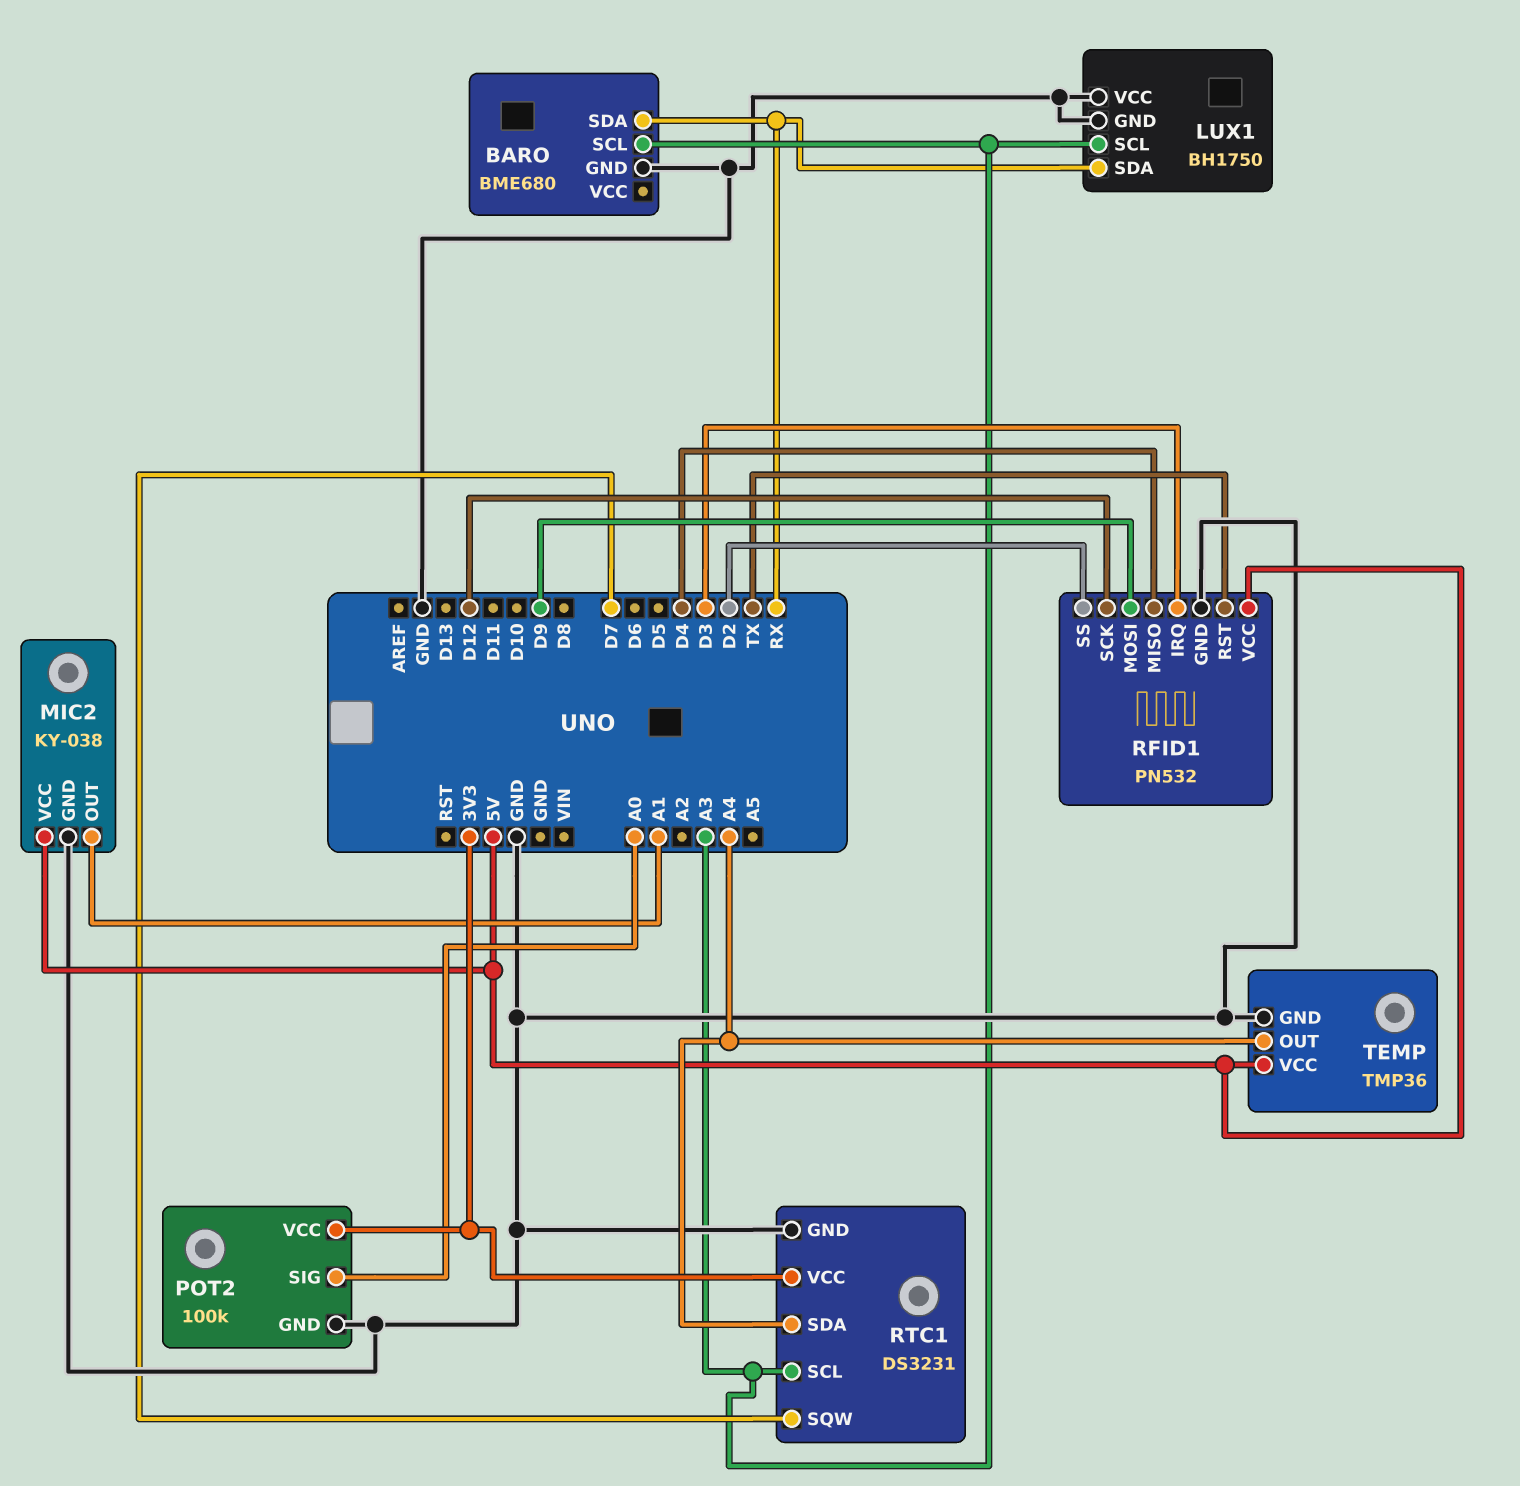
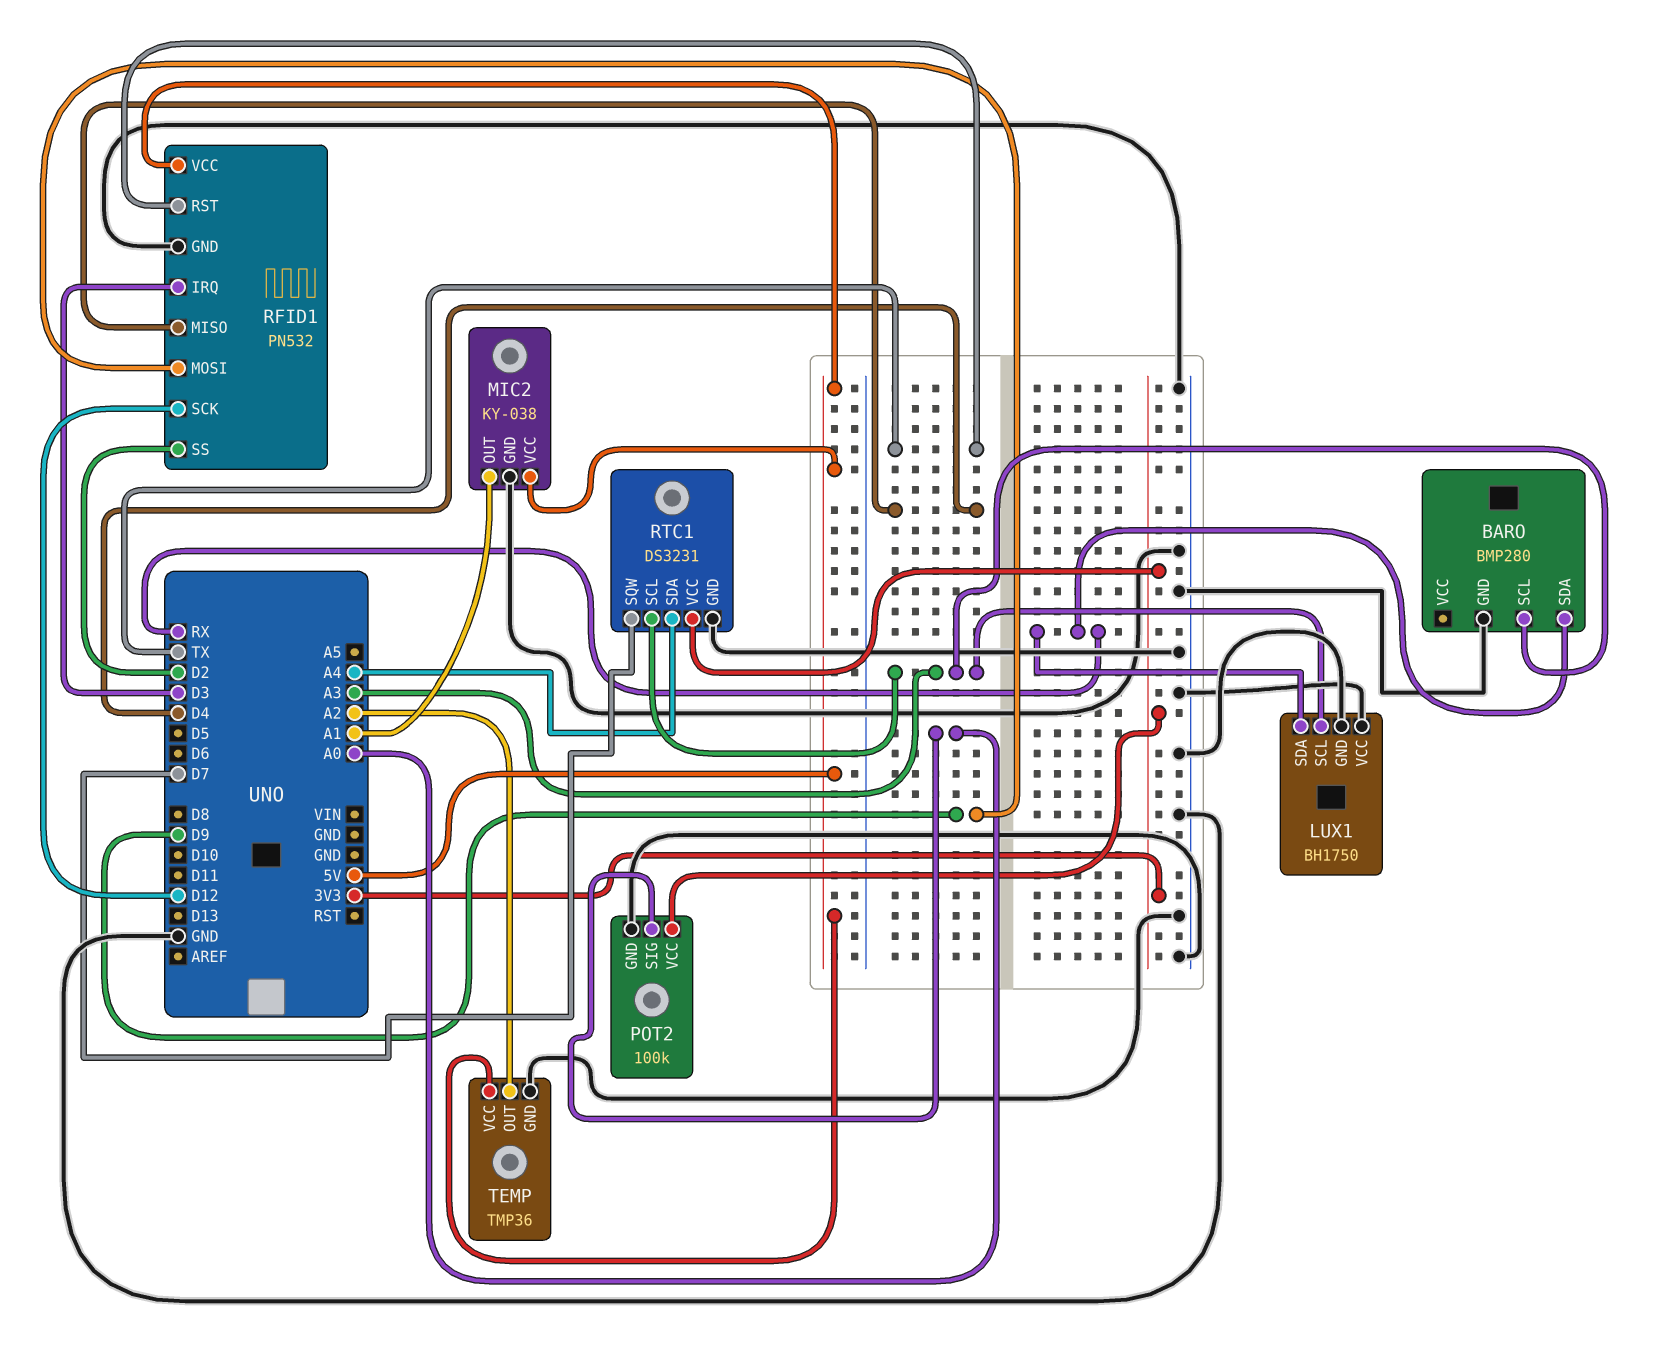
BARO: BME680 -> BMP280
TEMP pin OUT: A4 -> A2

